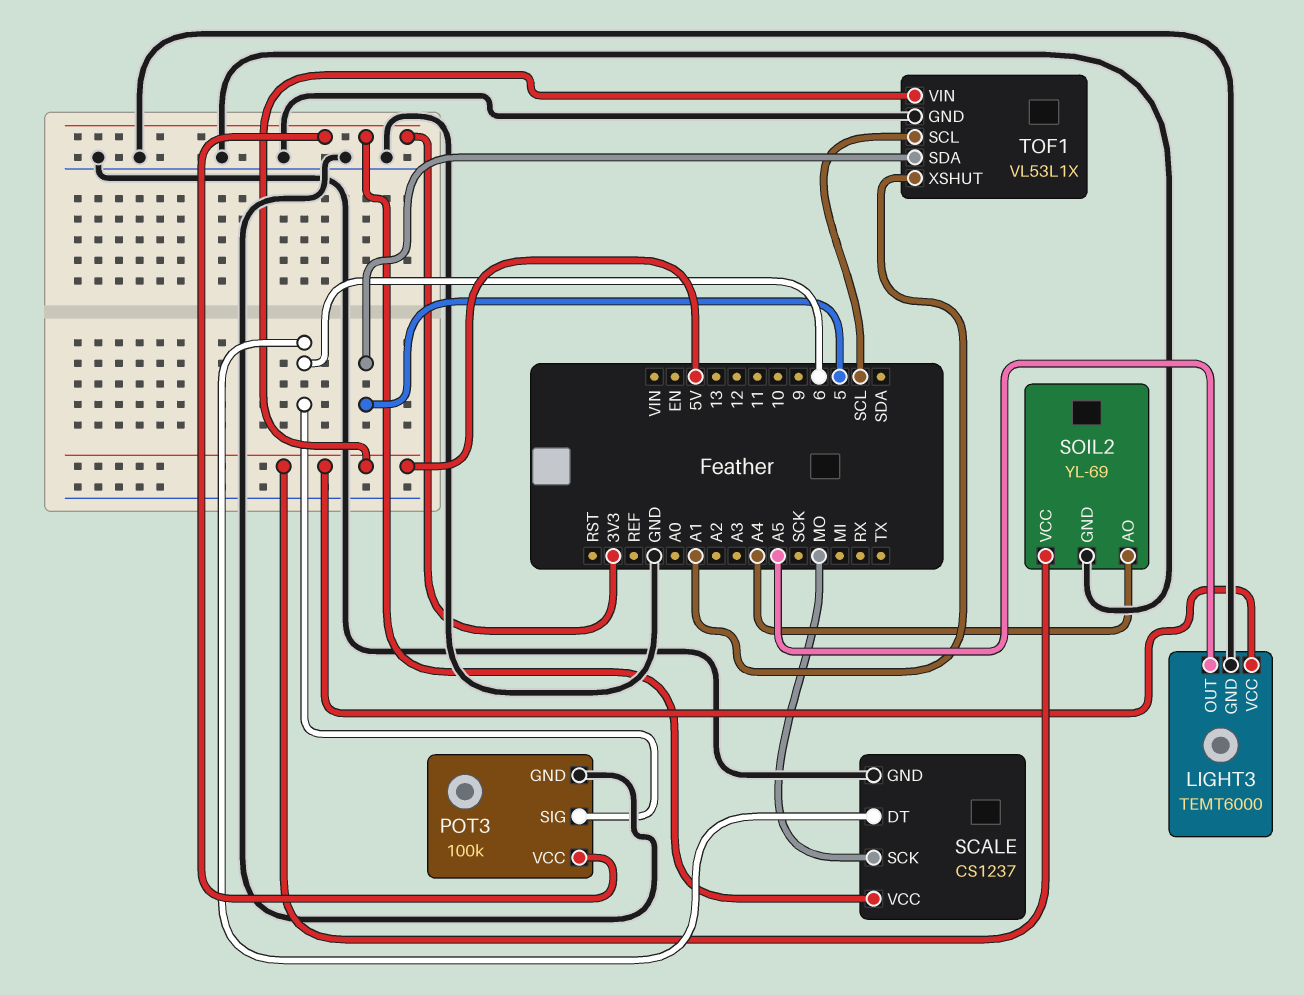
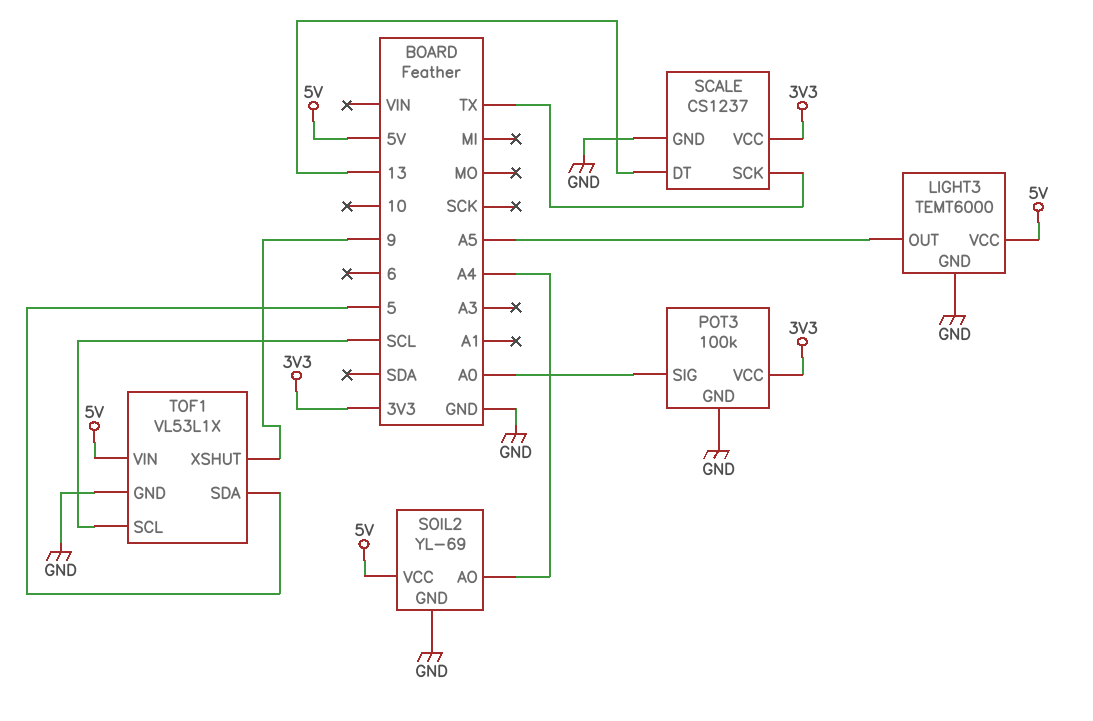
POT3 pin SIG: 6 -> A0
SCALE pin DT: 6 -> 13
SCALE pin SCK: MO -> TX
TOF1 pin XSHUT: A1 -> 9

